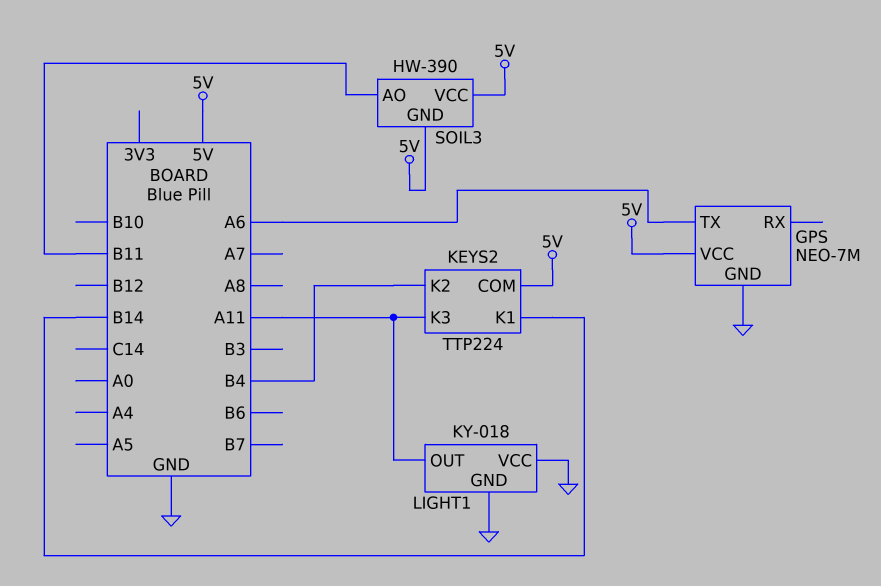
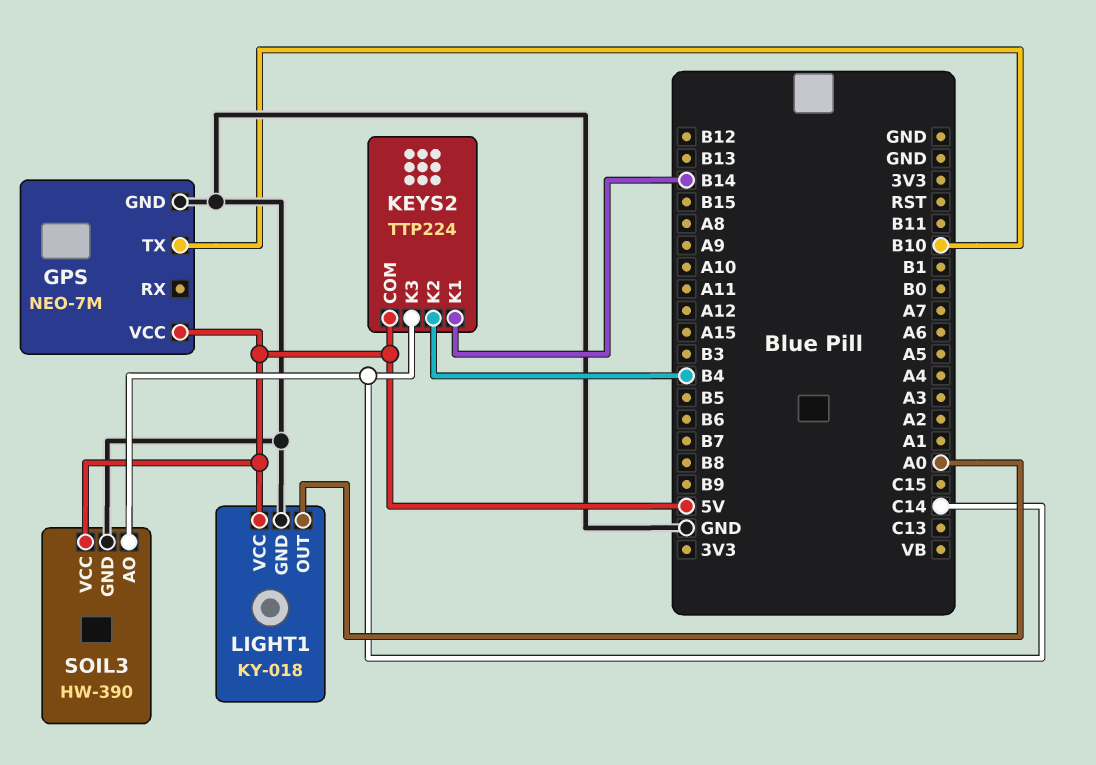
GPS pin TX: A6 -> B10
KEYS2 pin K3: A11 -> C14
LIGHT1 pin OUT: A11 -> A0
LIGHT1 pin VCC: GND -> 5V
SOIL3 pin AO: B11 -> C14
SOIL3 pin GND: 5V -> GND

